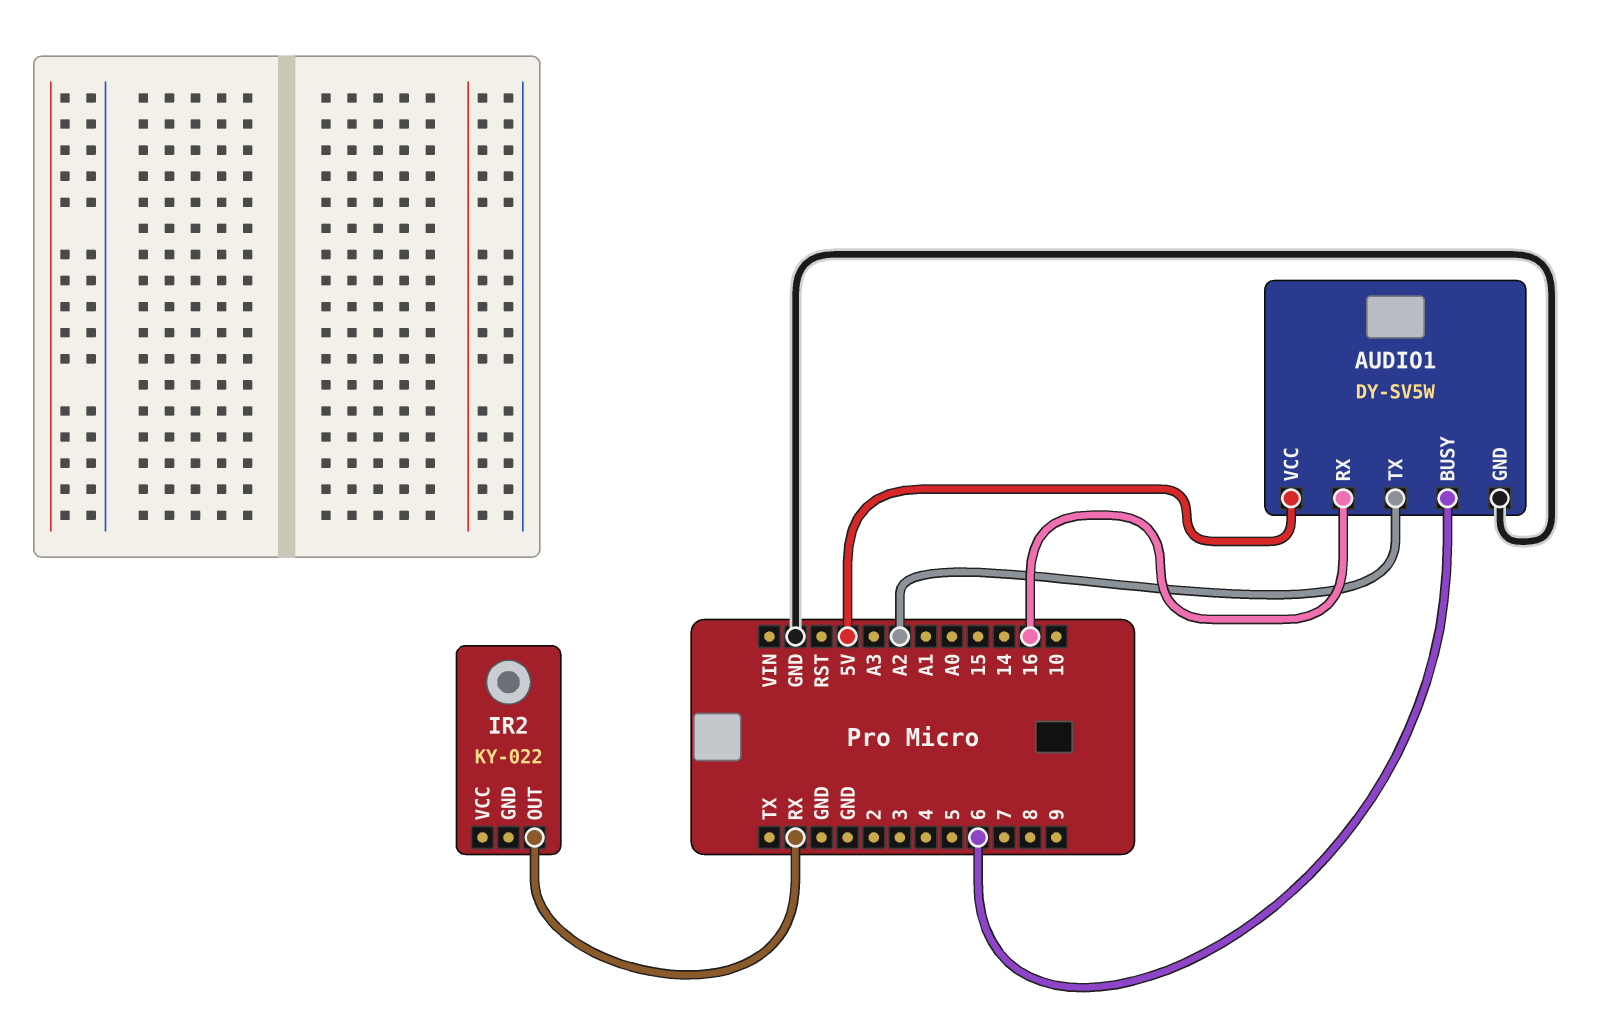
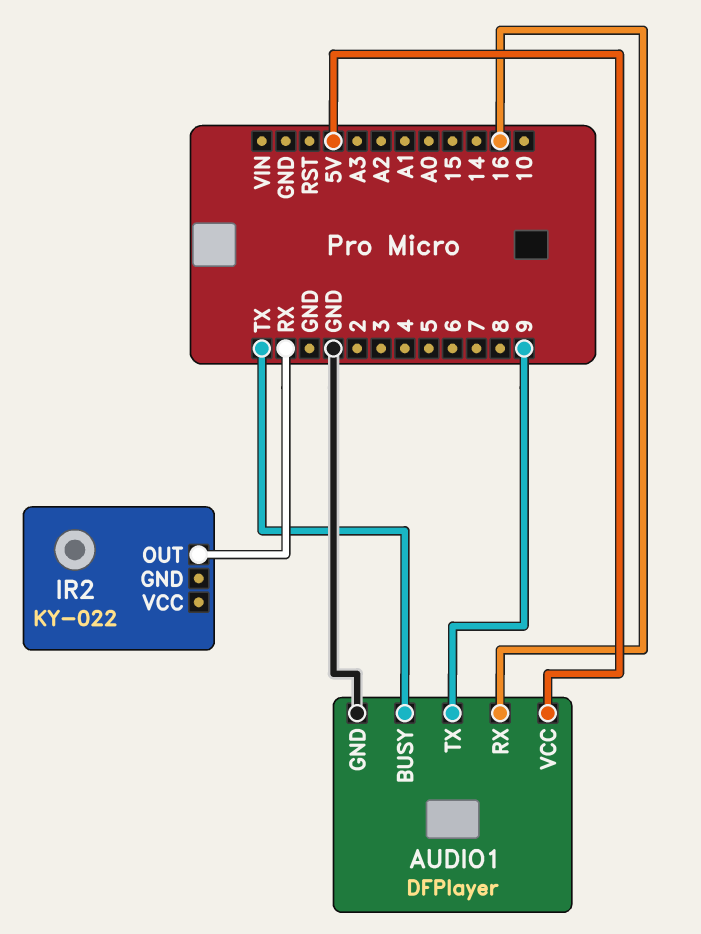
AUDIO1: DY-SV5W -> DFPlayer
AUDIO1 pin BUSY: 6 -> TX
AUDIO1 pin TX: A2 -> 9

